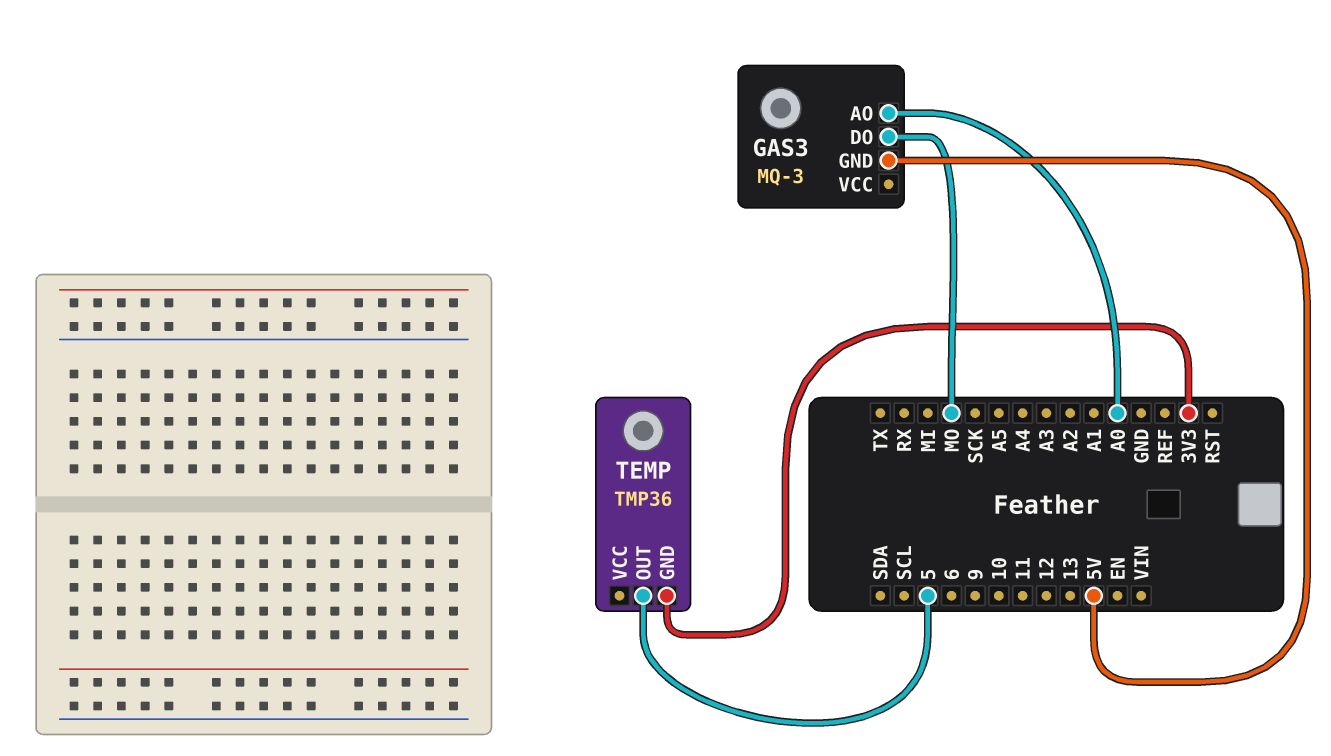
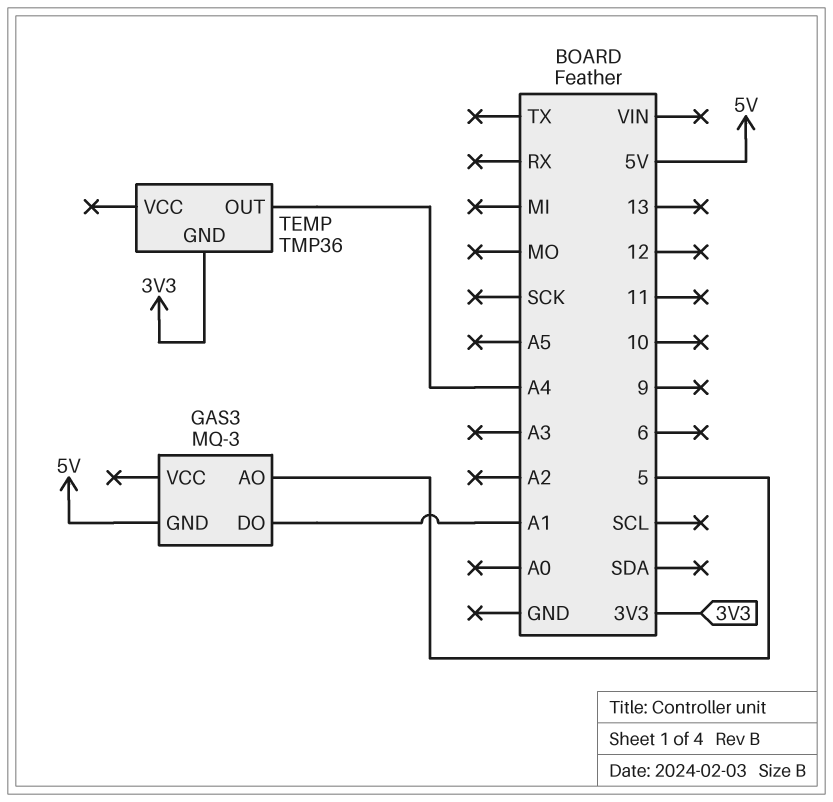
GAS3 pin AO: A0 -> 5
GAS3 pin DO: MO -> A1
TEMP pin OUT: 5 -> A4

